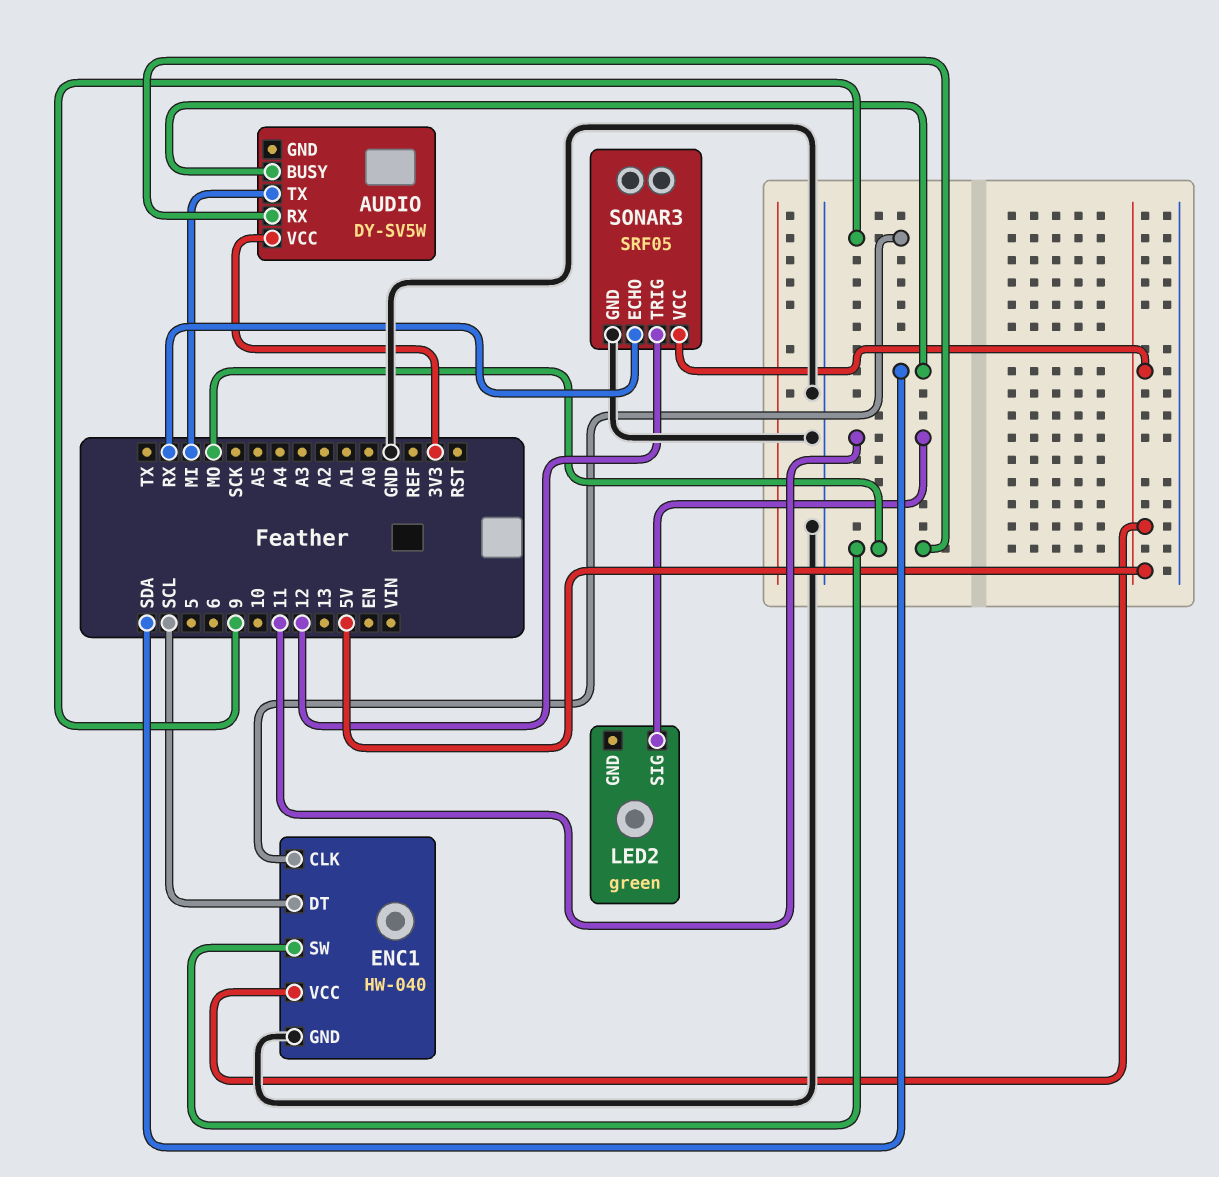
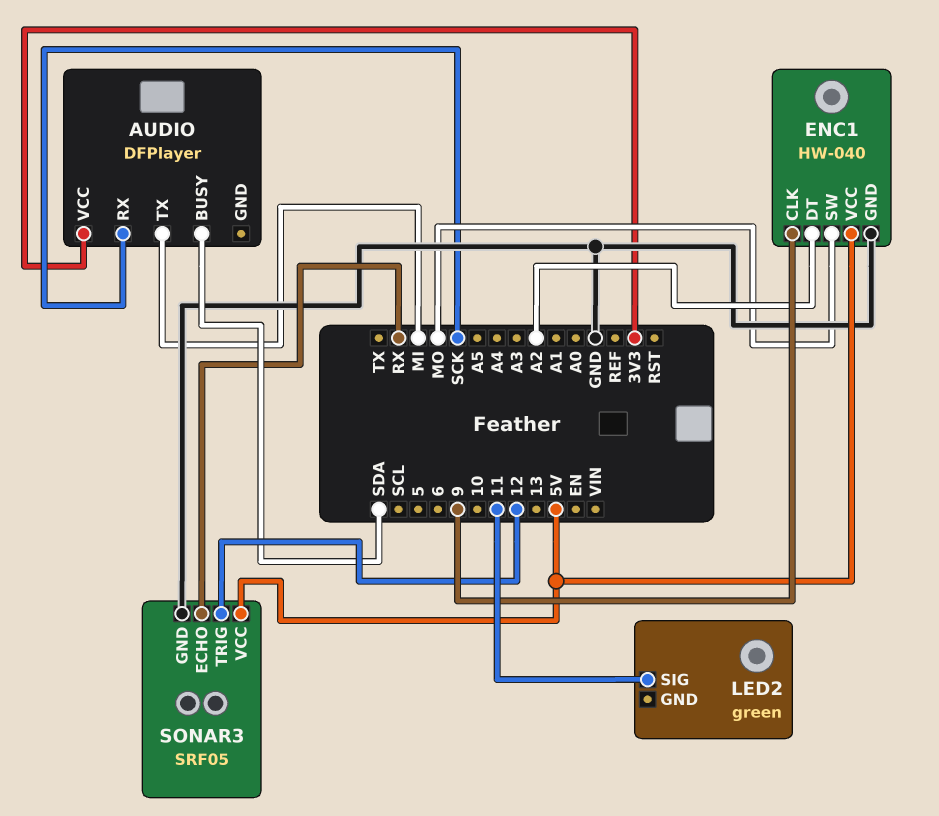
AUDIO: DY-SV5W -> DFPlayer
AUDIO pin RX: MO -> SCK
ENC1 pin DT: SCL -> A2

